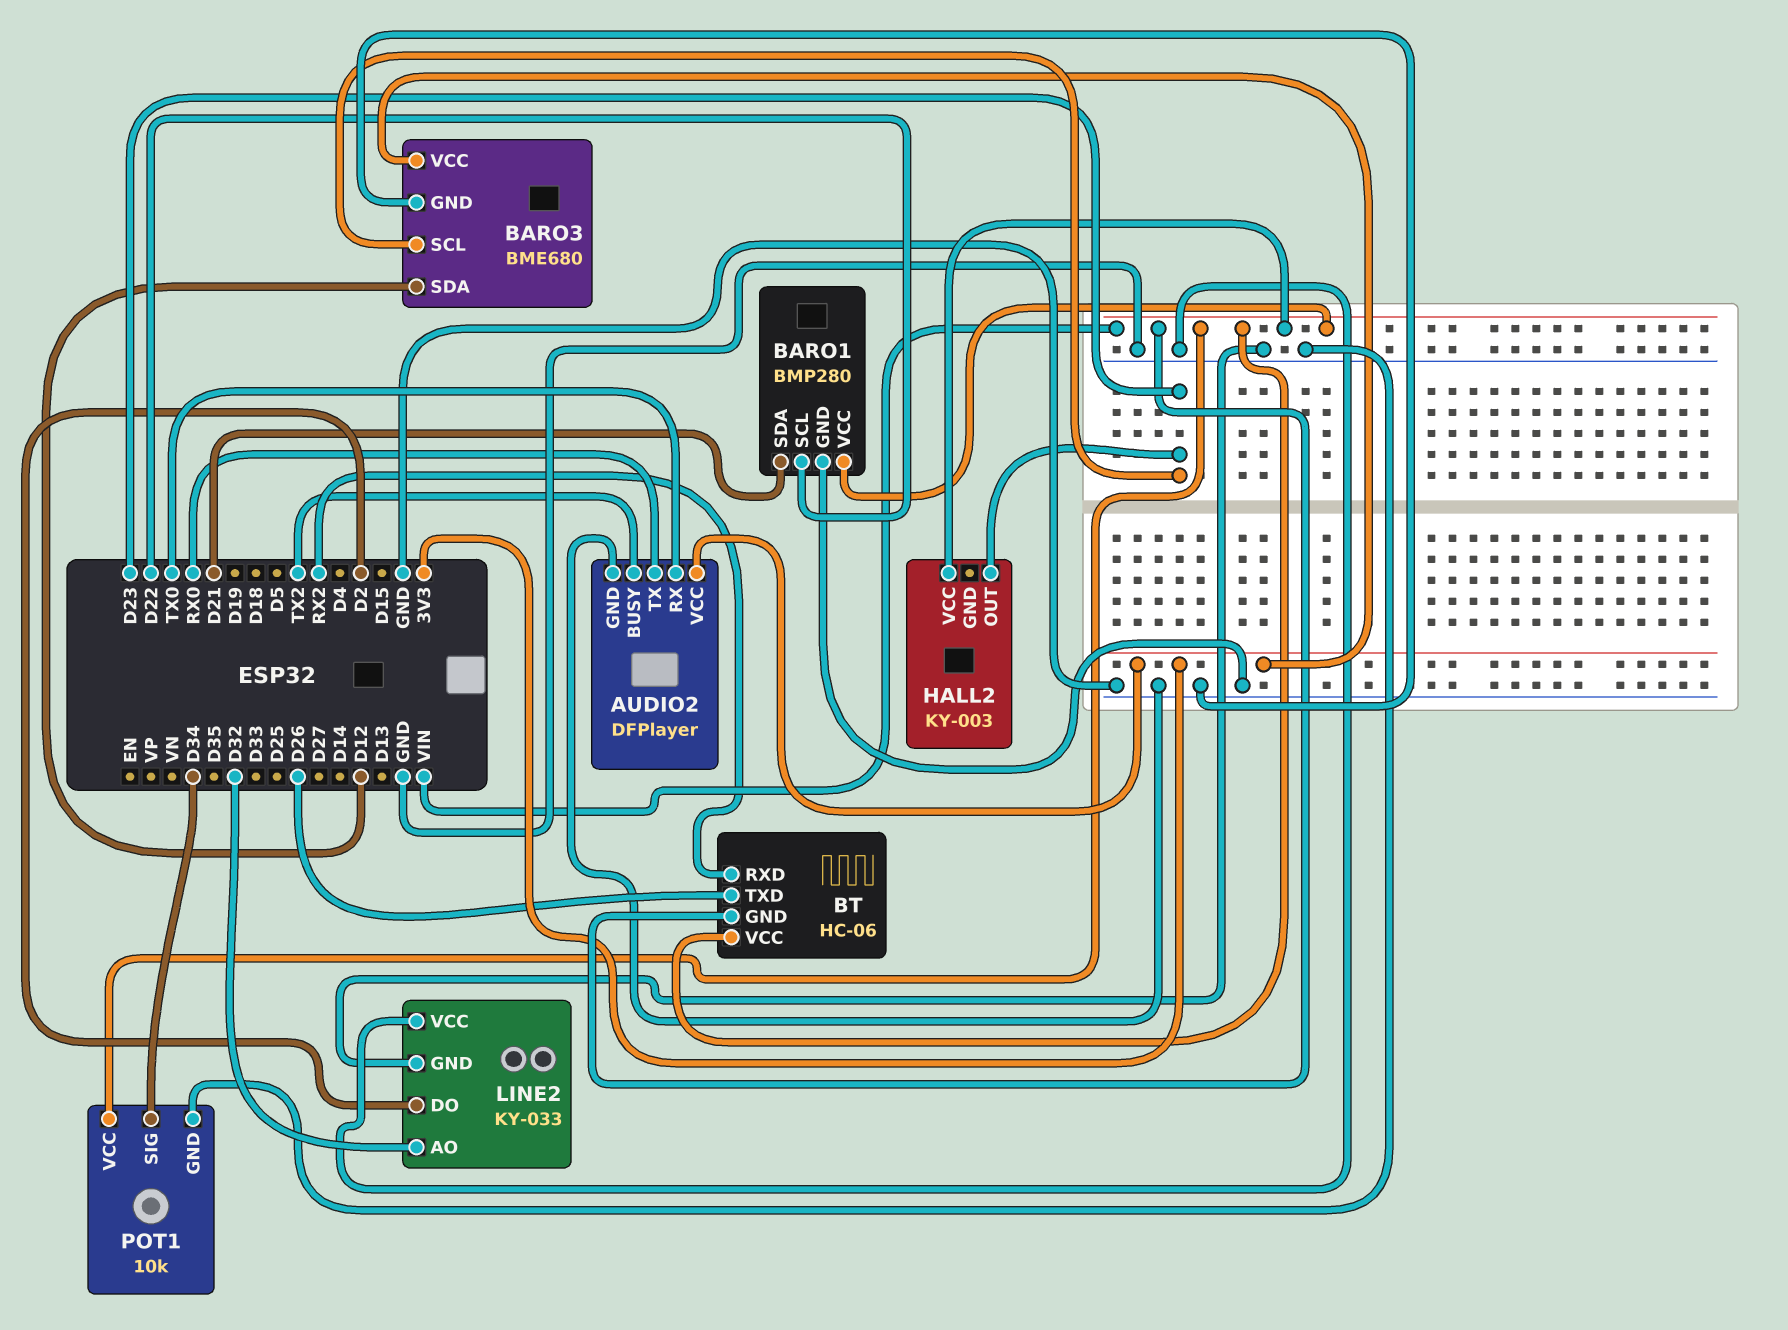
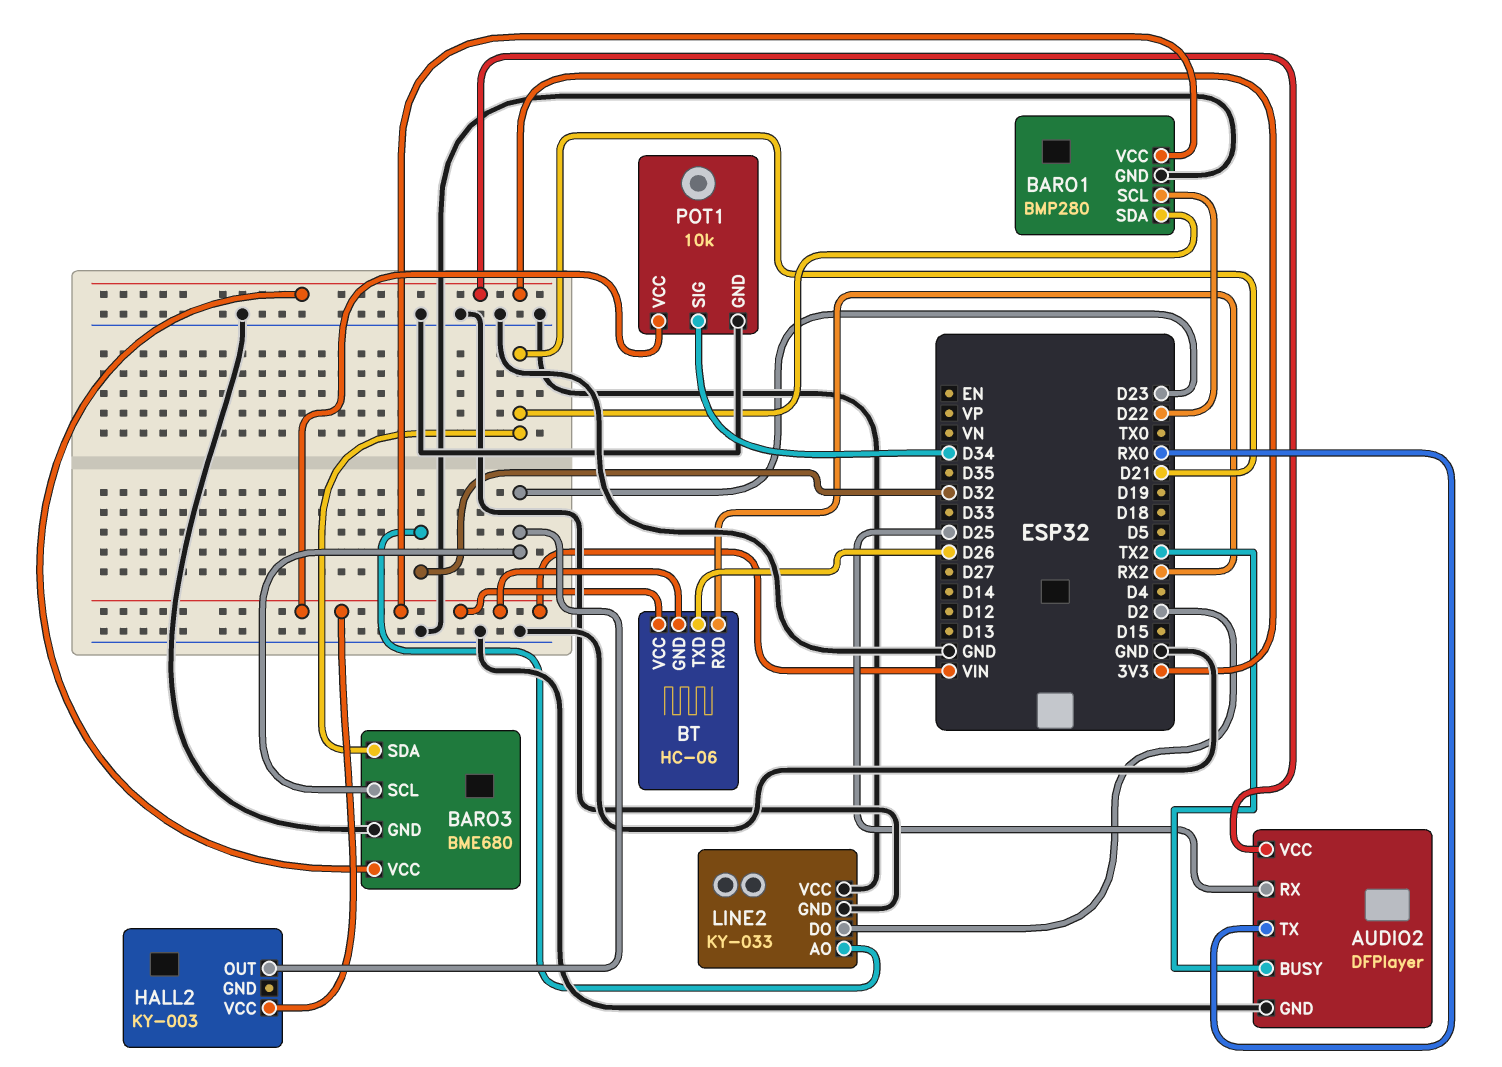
AUDIO2 pin RX: TX0 -> D25
BARO3 pin SDA: D12 -> D21

